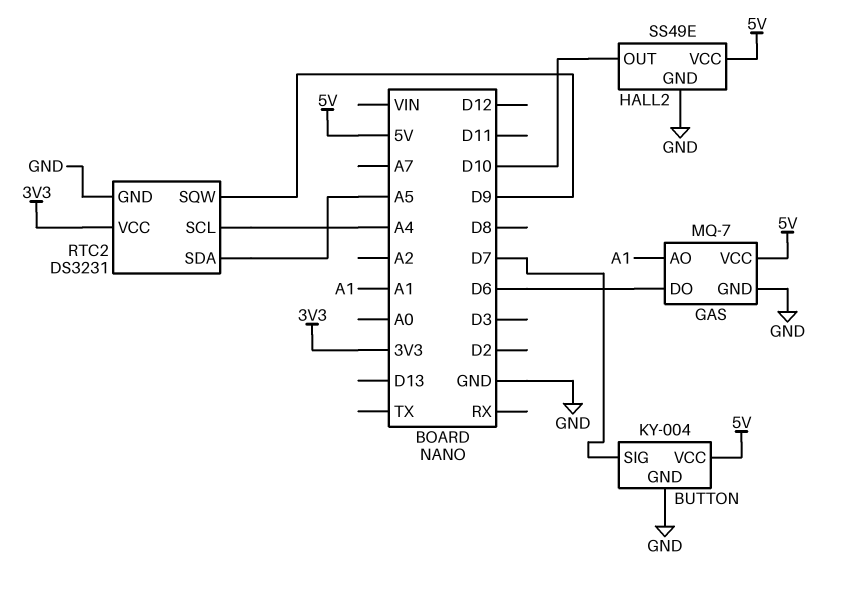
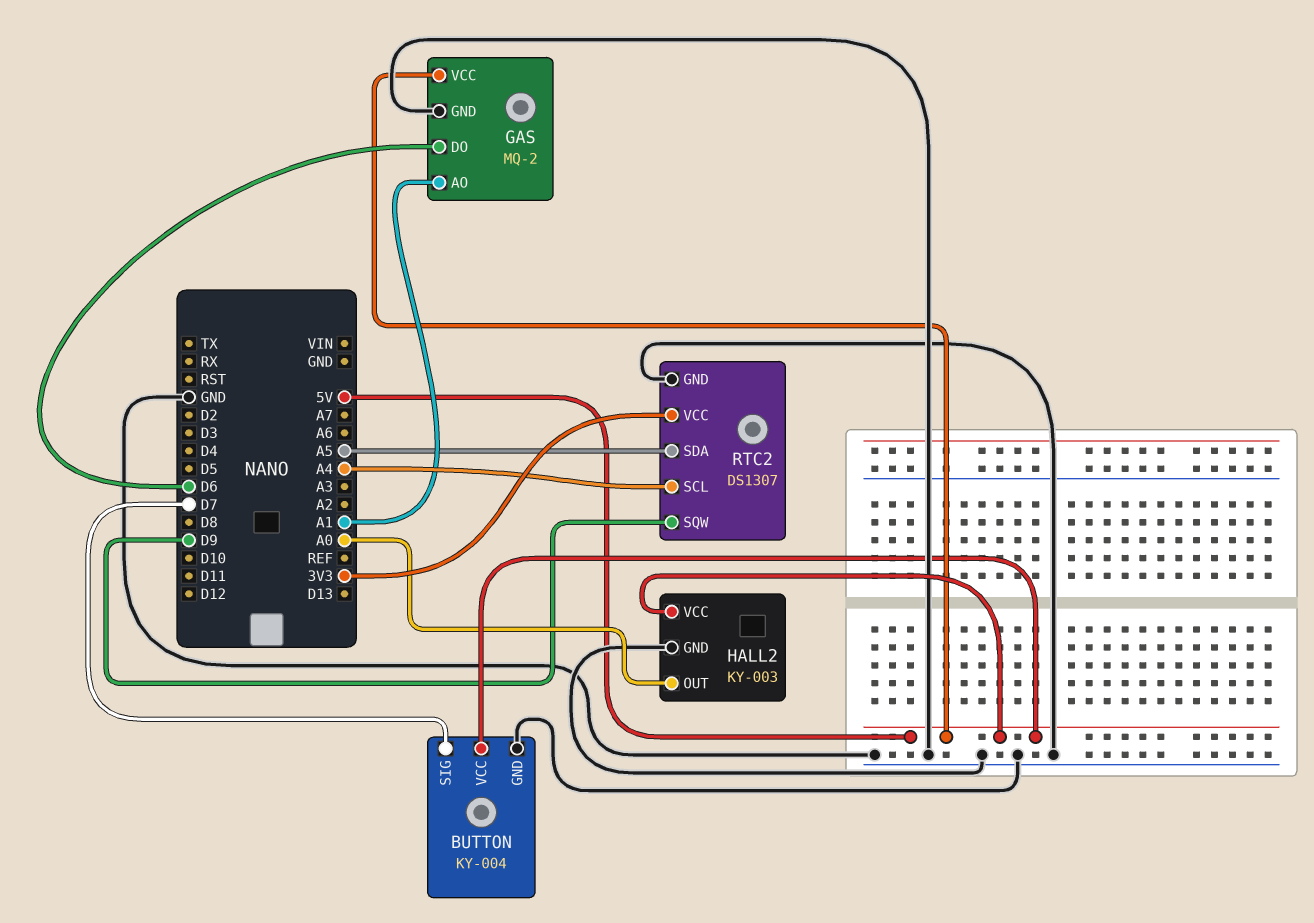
GAS: MQ-7 -> MQ-2
HALL2: SS49E -> KY-003
HALL2 pin OUT: D10 -> A0
RTC2: DS3231 -> DS1307

